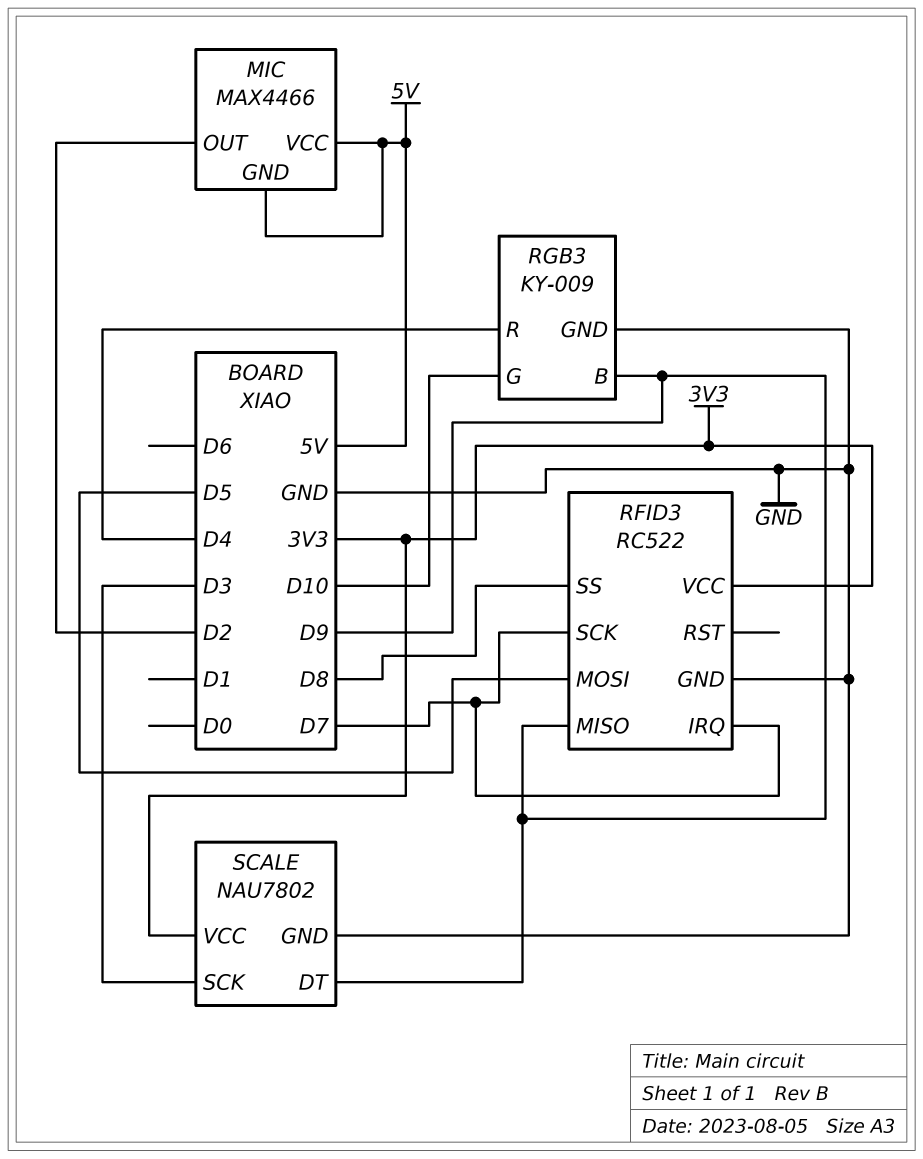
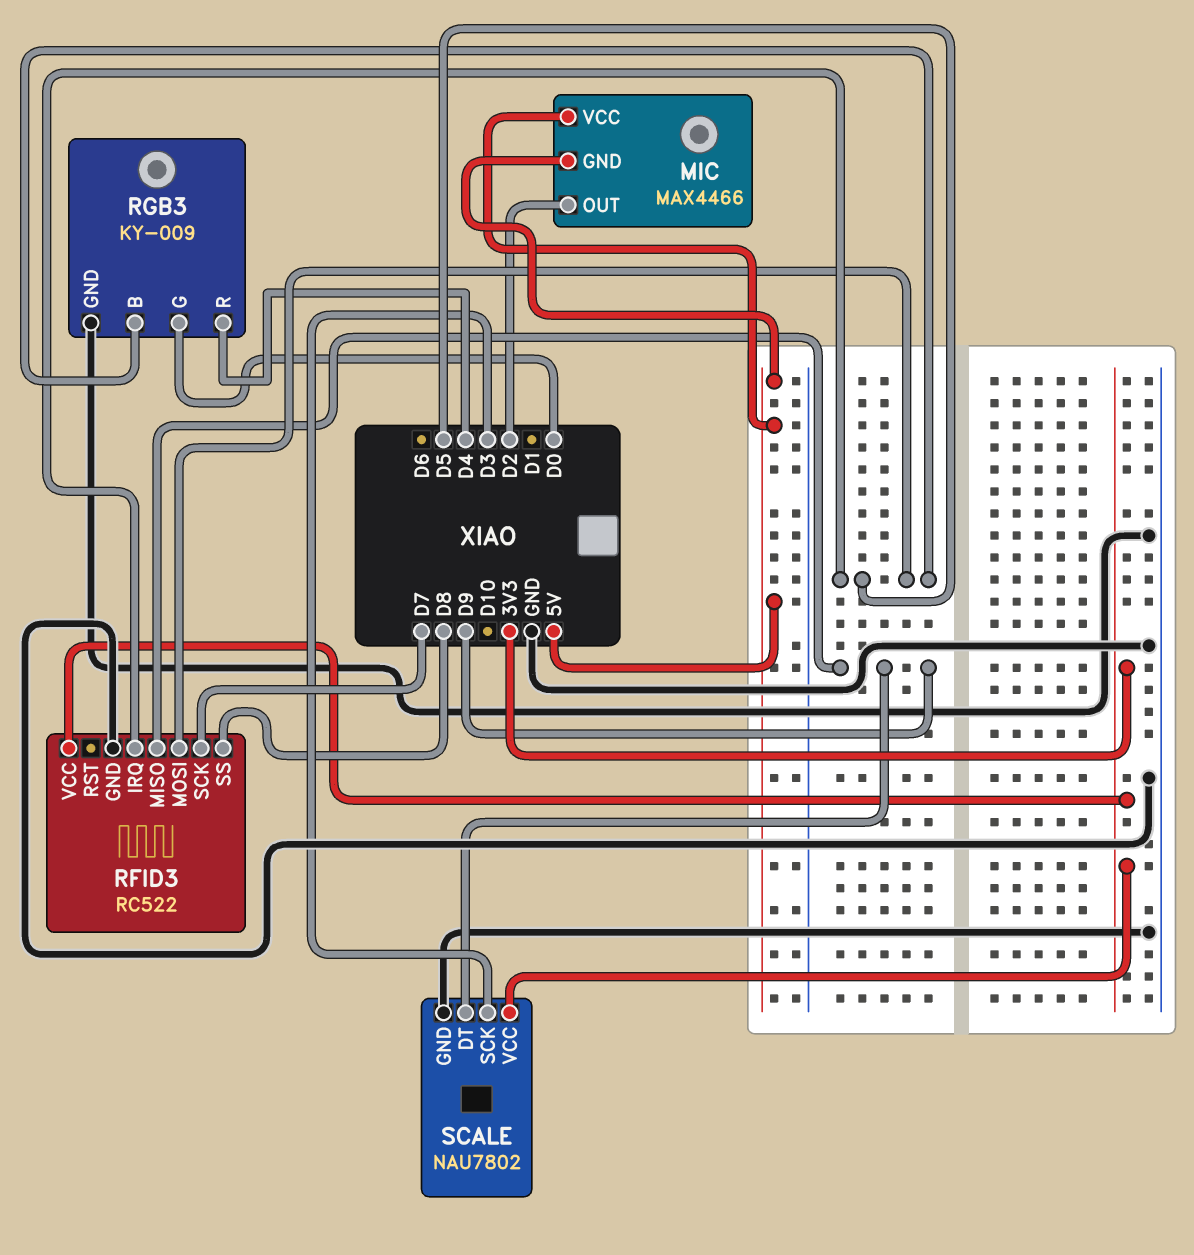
RFID3 pin IRQ: D7 -> D5
RGB3 pin B: D9 -> D5
RGB3 pin G: D10 -> D0

